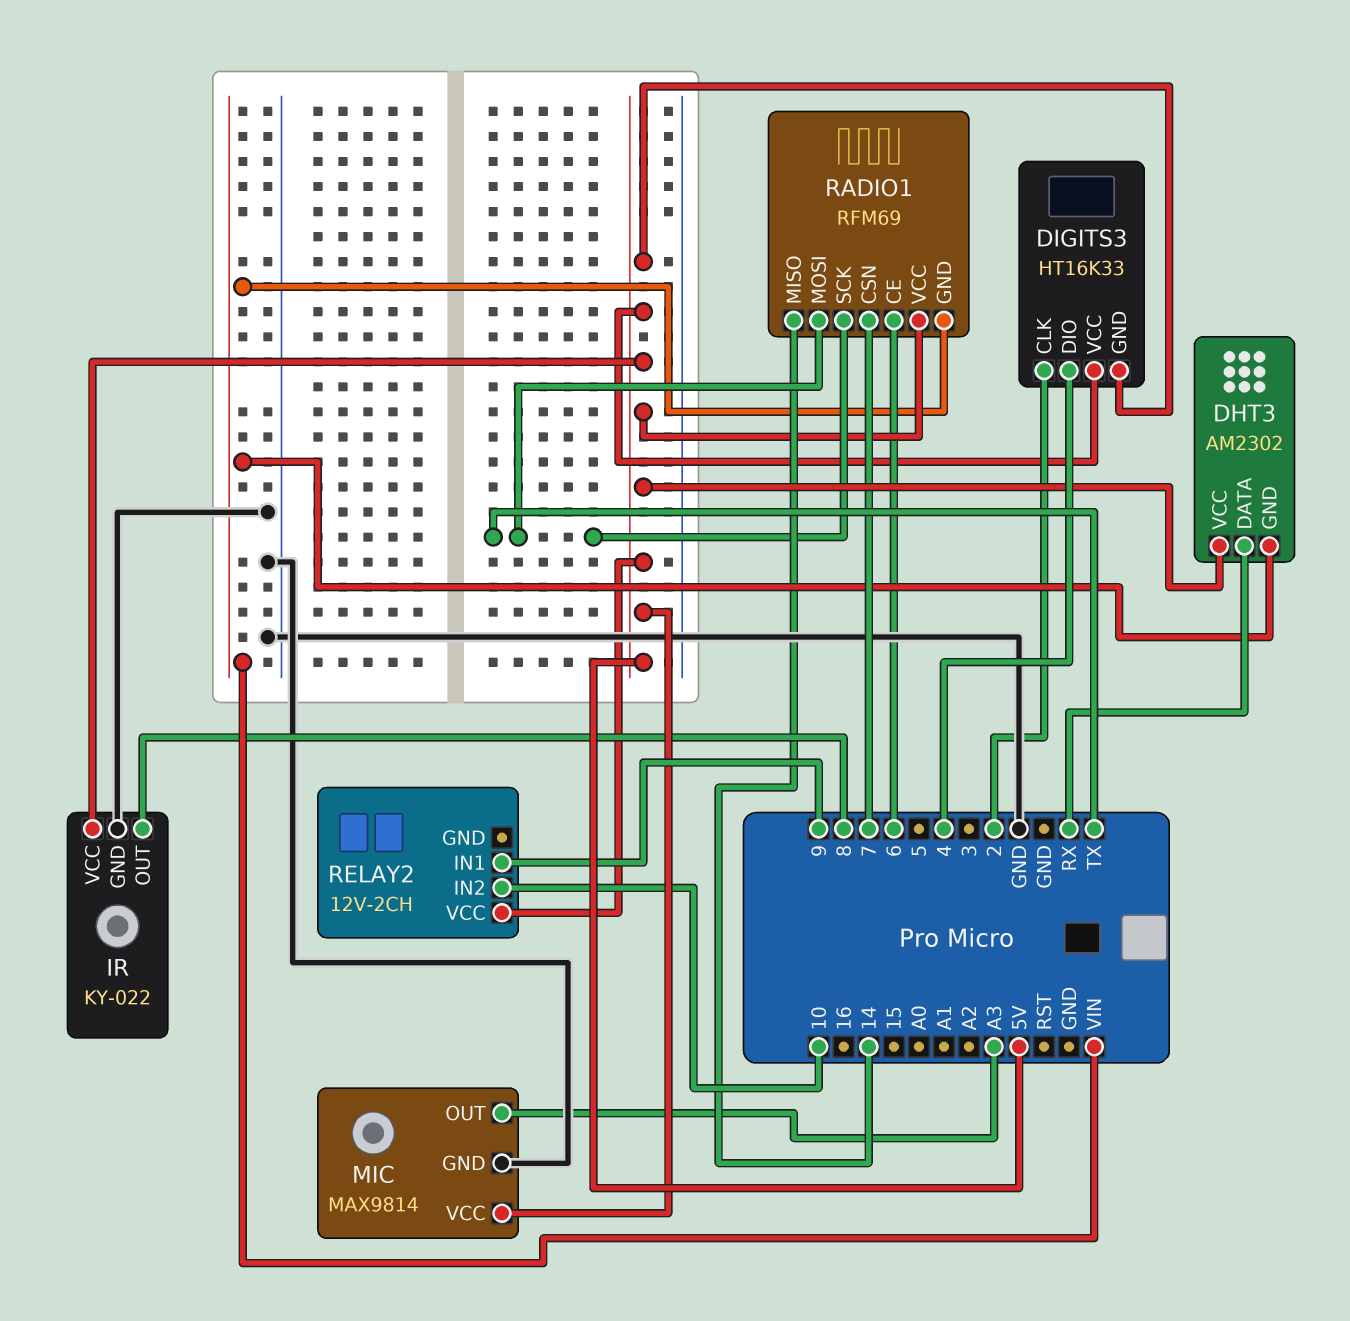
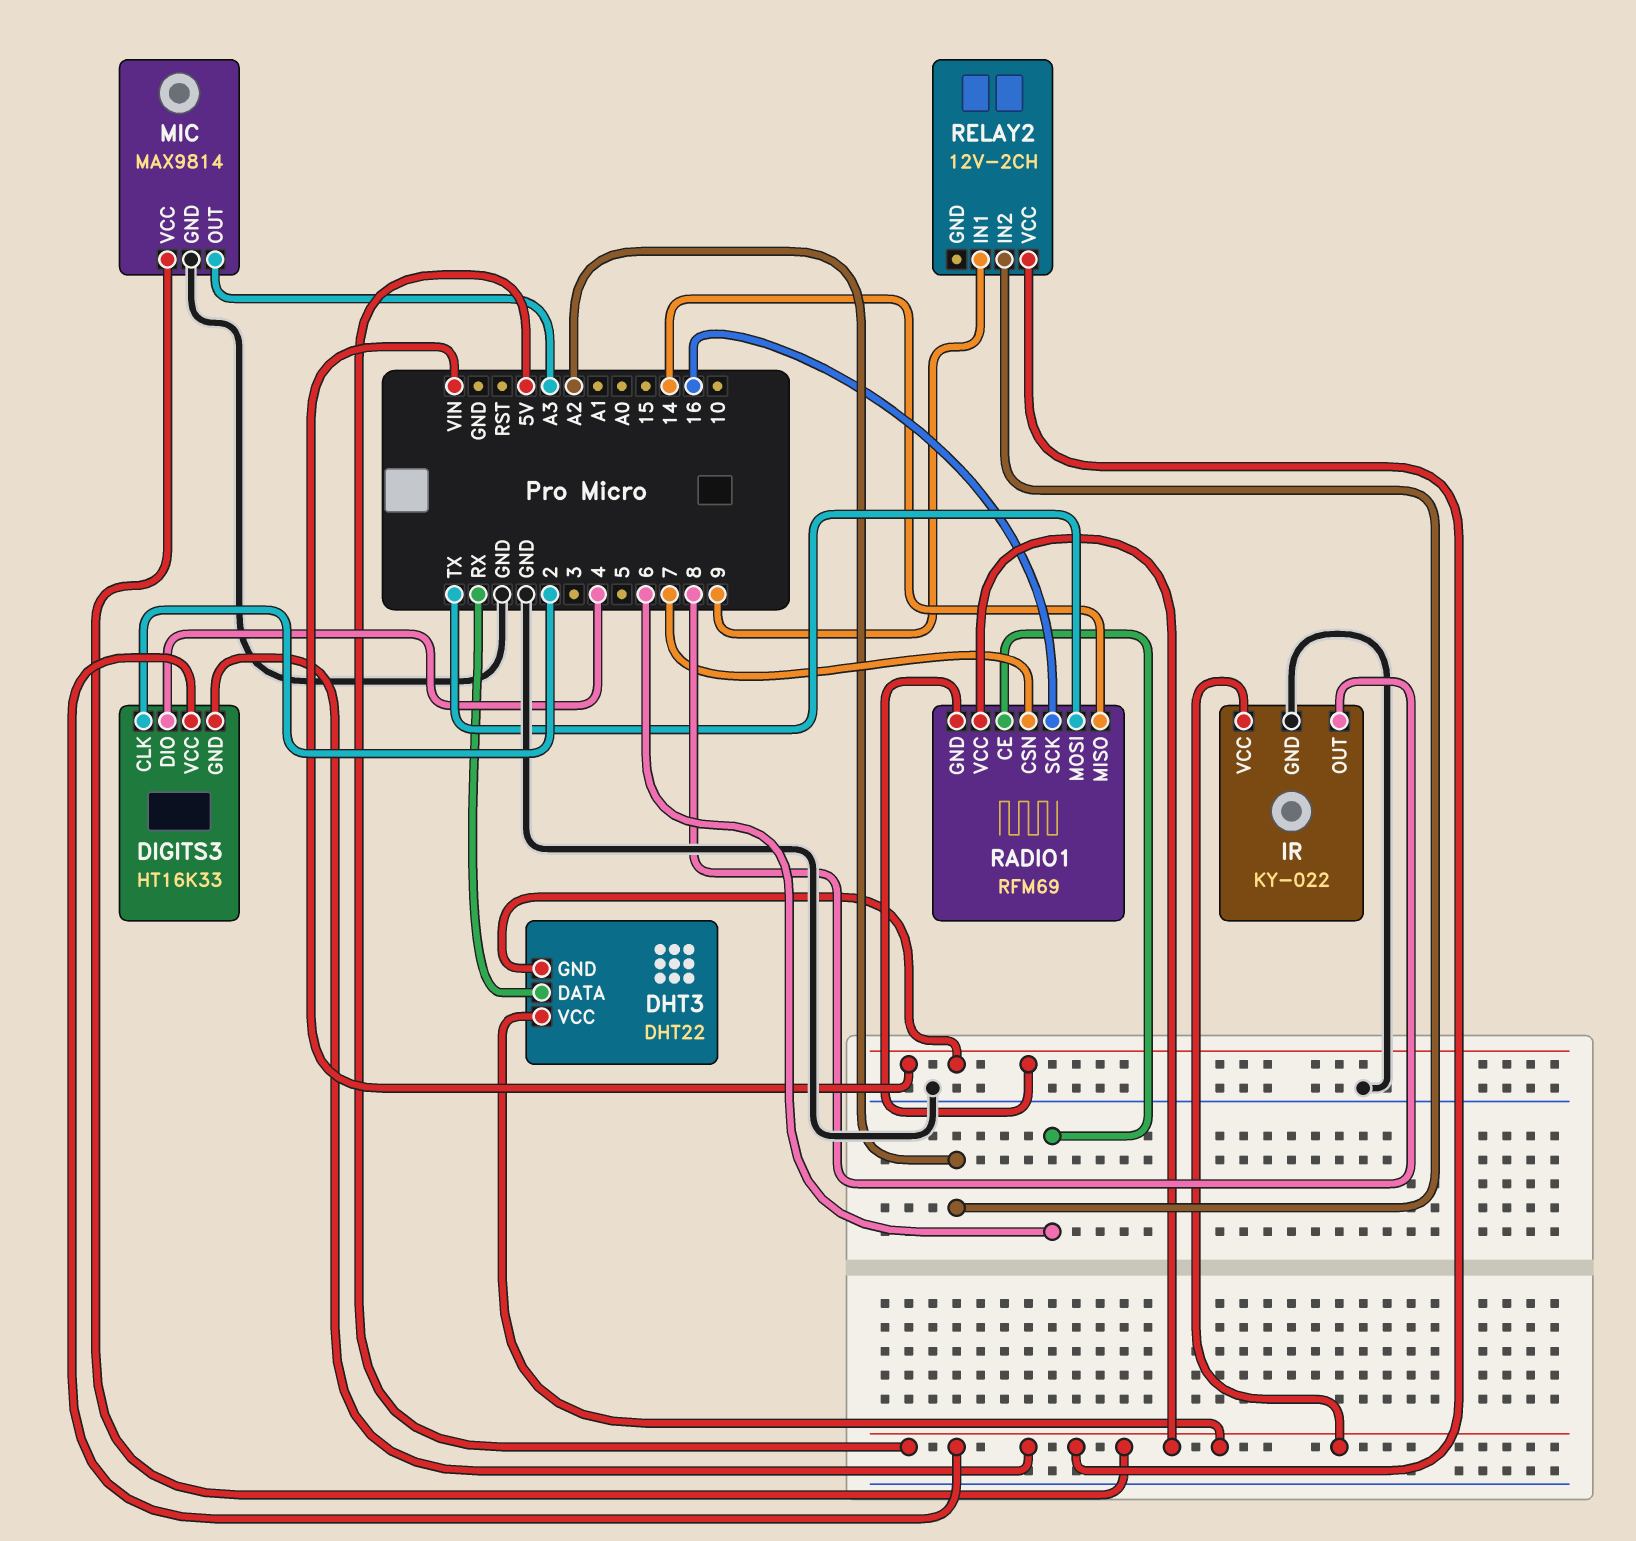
DHT3: AM2302 -> DHT22
RADIO1 pin SCK: TX -> 16
RELAY2 pin IN2: 10 -> A2

